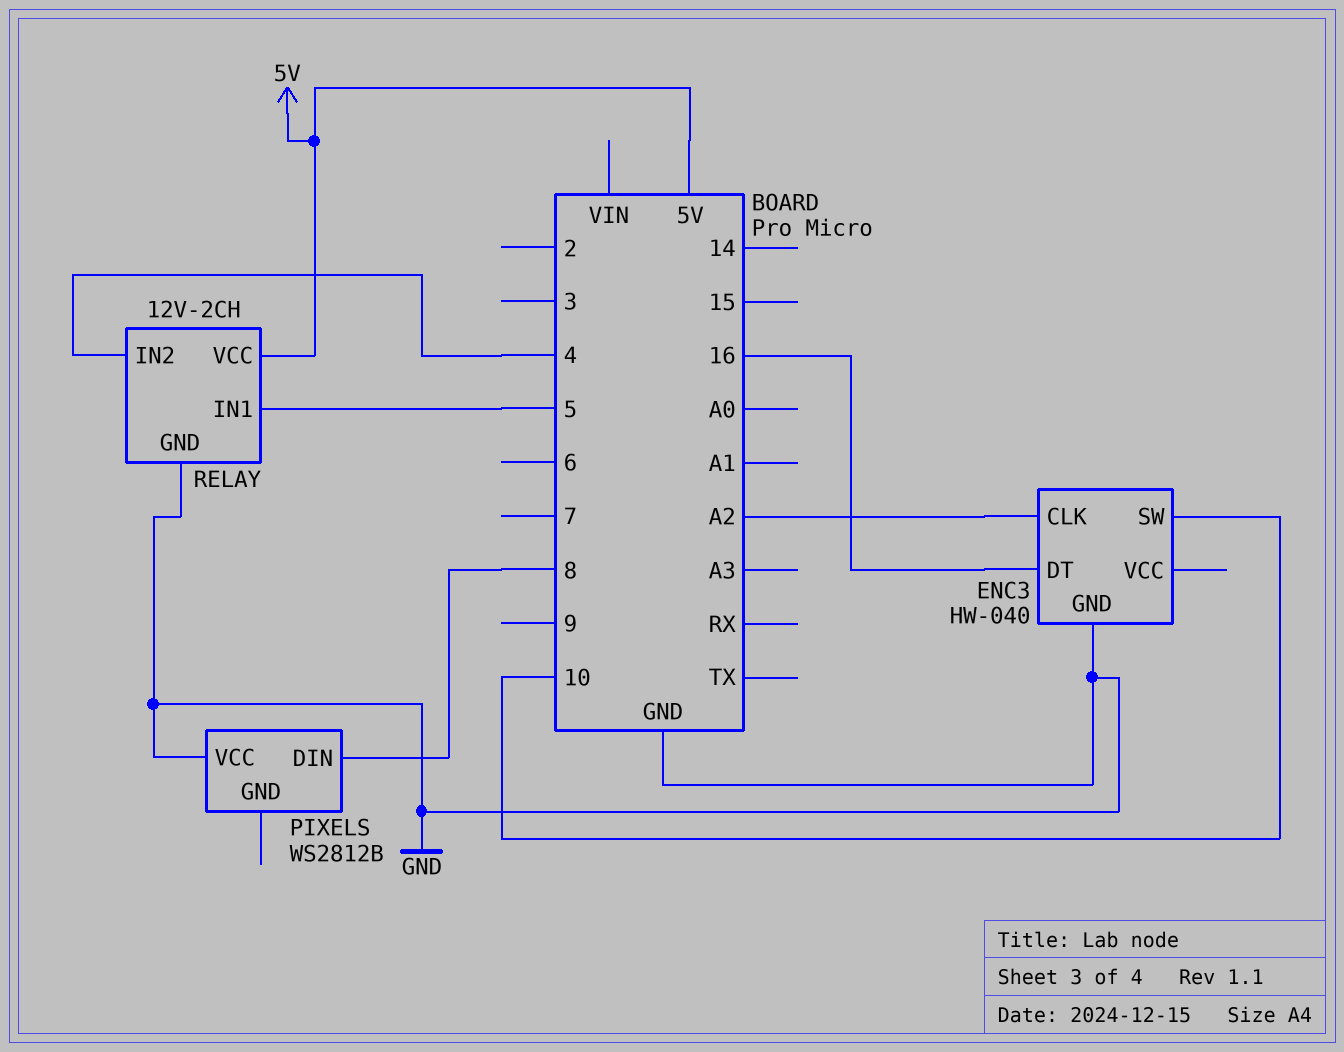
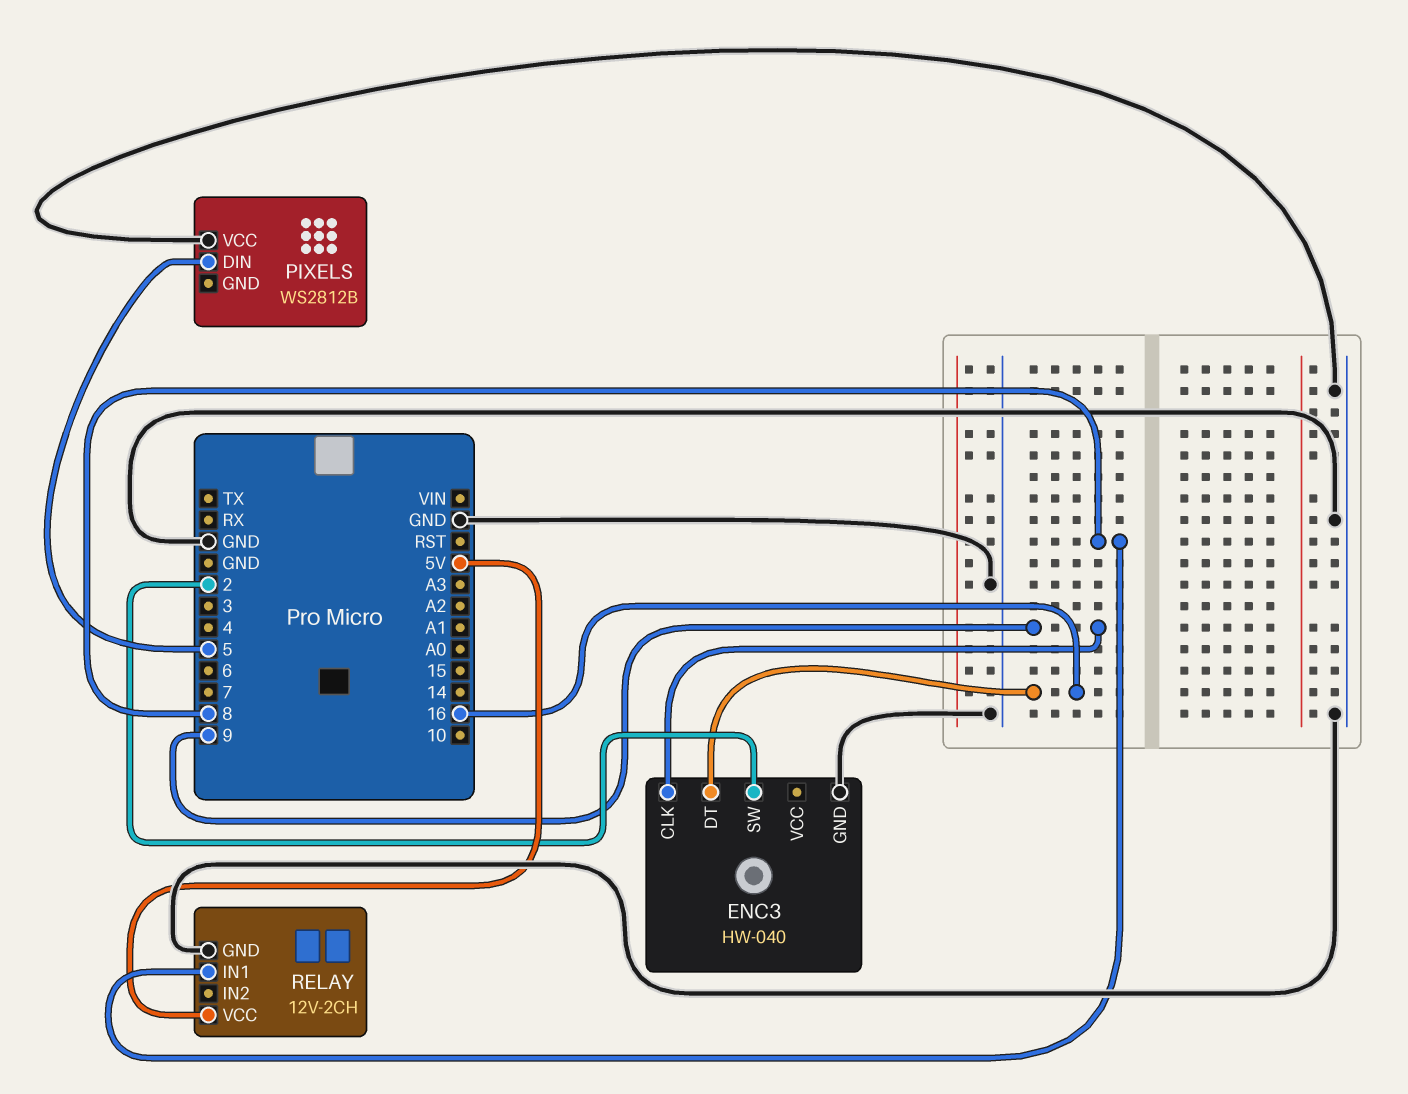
ENC3 pin CLK: A2 -> 9
ENC3 pin SW: 10 -> 2
PIXELS pin DIN: 8 -> 5
RELAY pin IN1: 5 -> 8
RELAY pin IN2: 4 -> none

